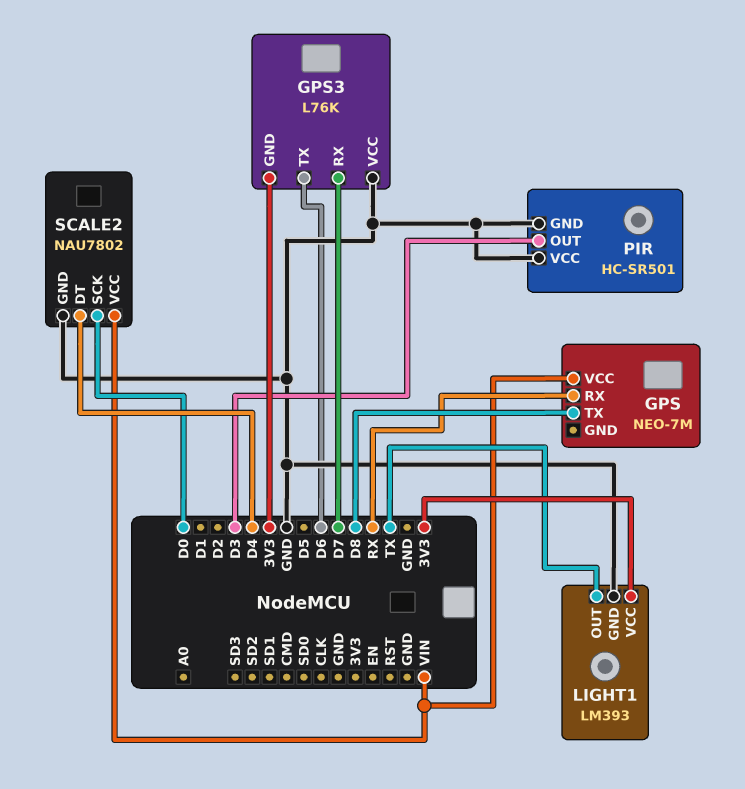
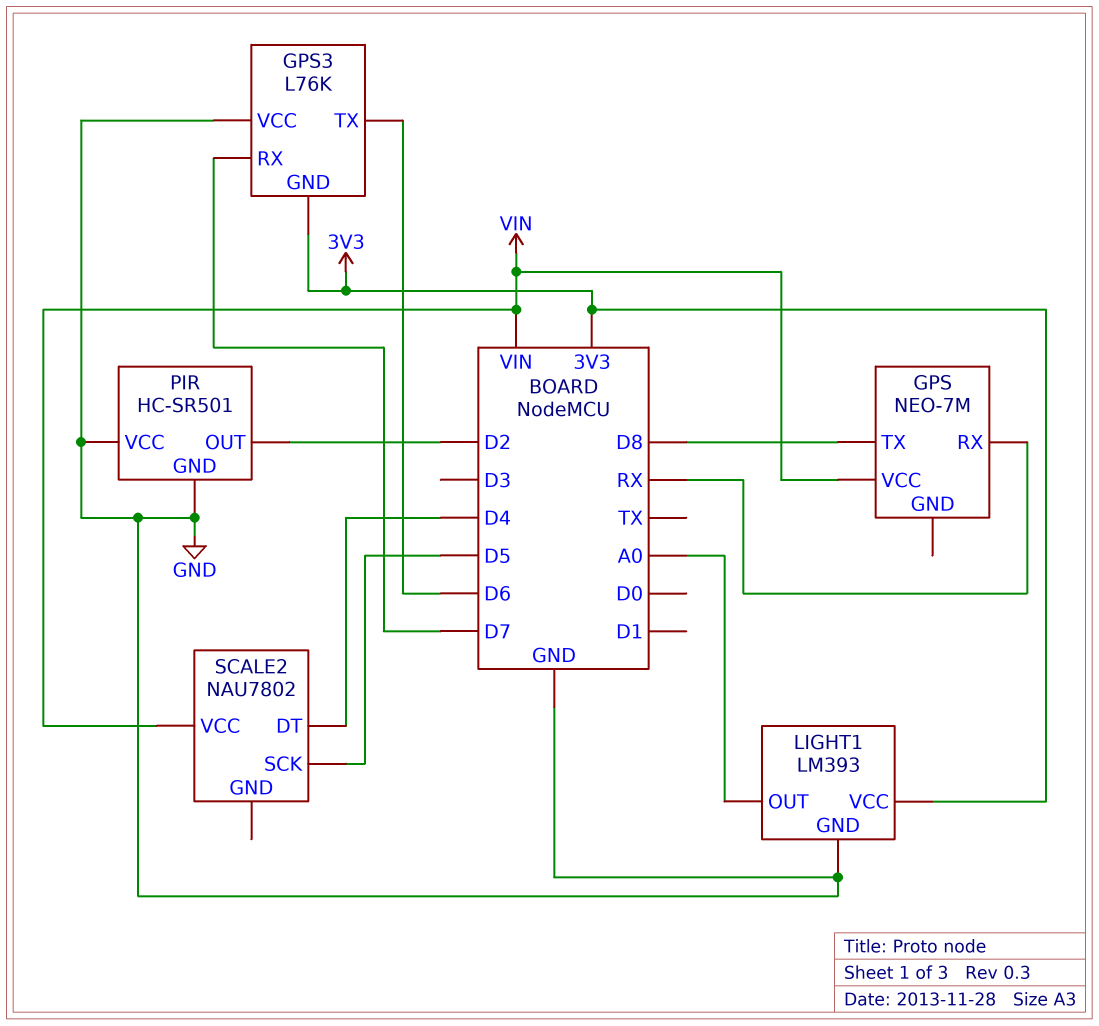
LIGHT1 pin OUT: TX -> A0
PIR pin OUT: D3 -> D2
SCALE2 pin GND: GND -> none
SCALE2 pin SCK: D0 -> D5

